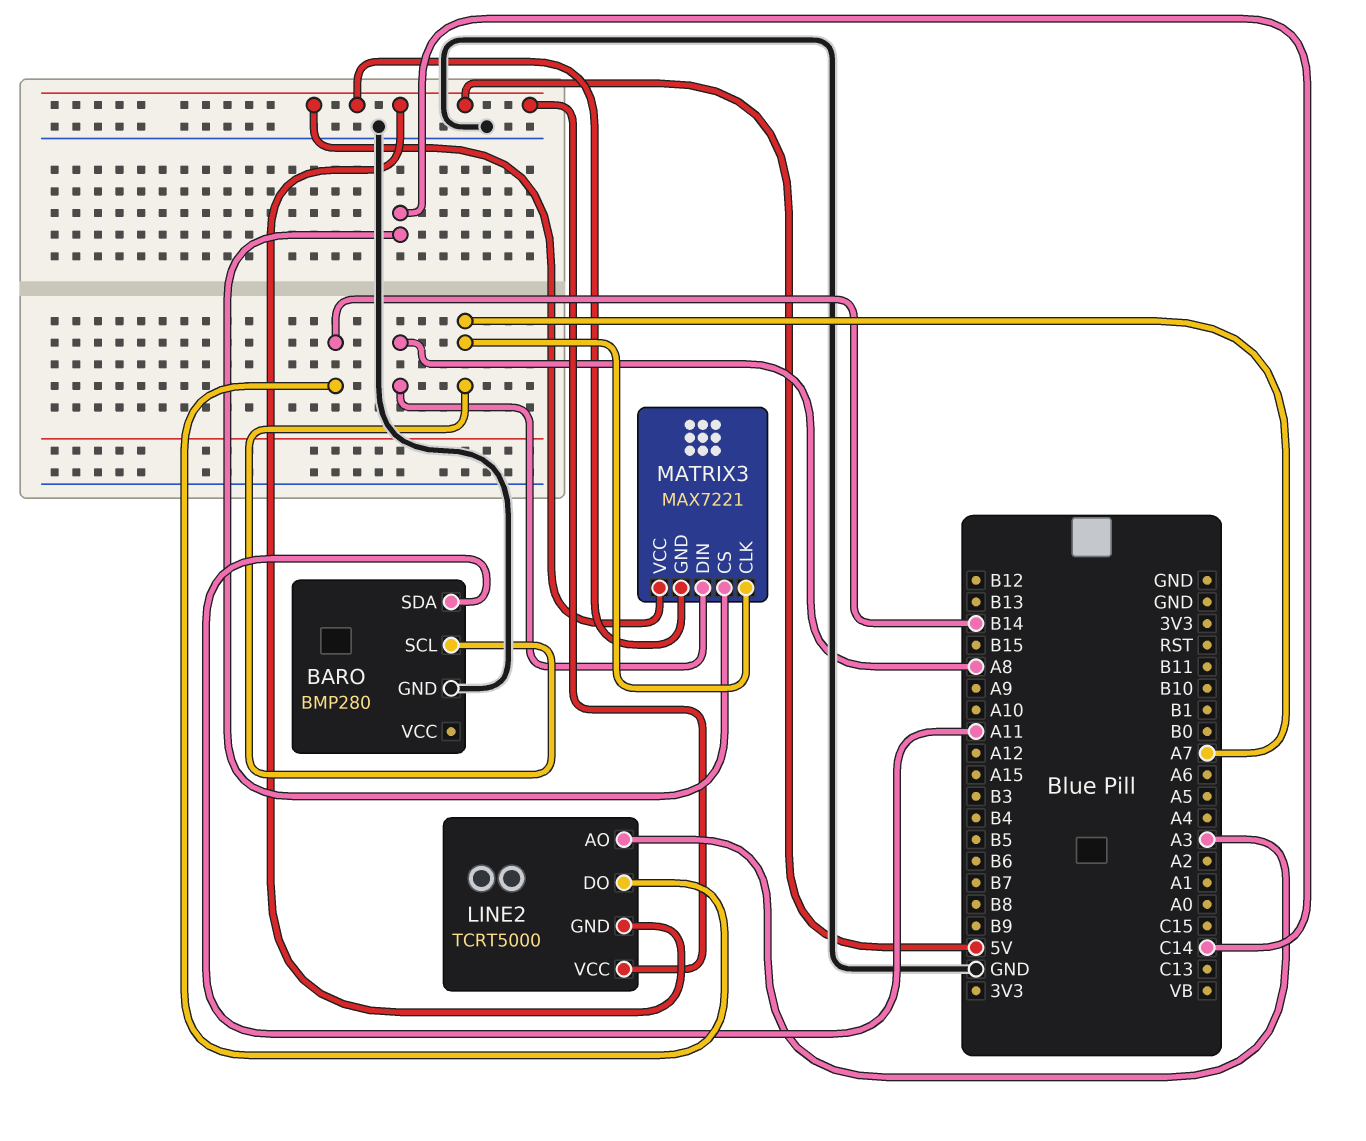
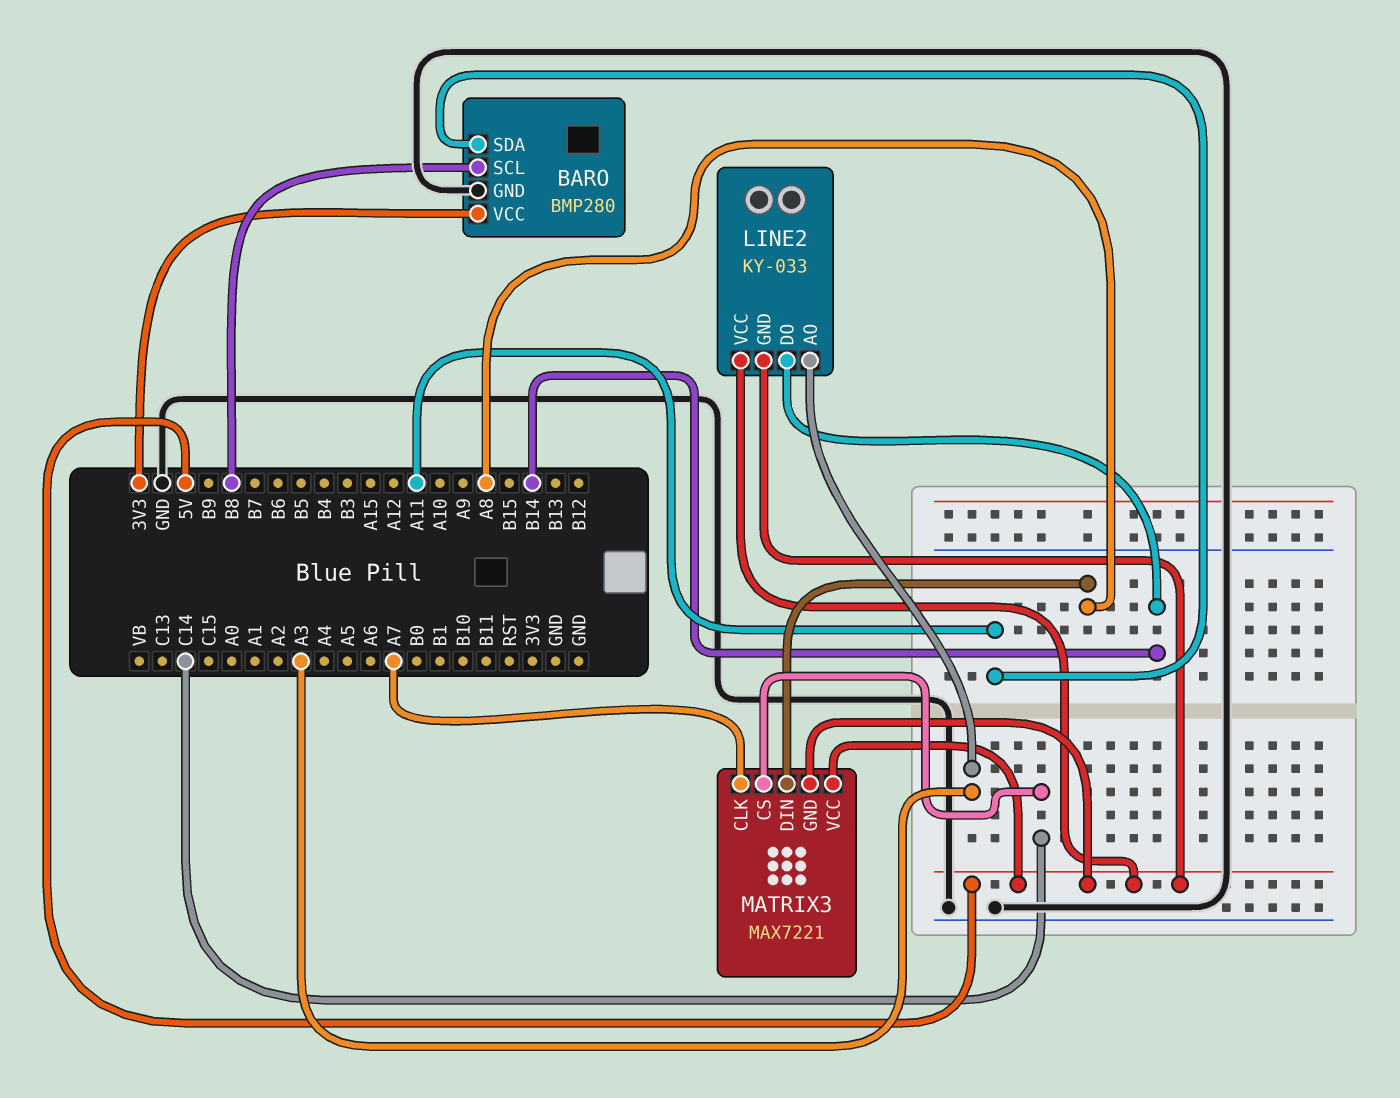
BARO pin SCL: A7 -> B8
BARO pin VCC: none -> 3V3
LINE2: TCRT5000 -> KY-033

